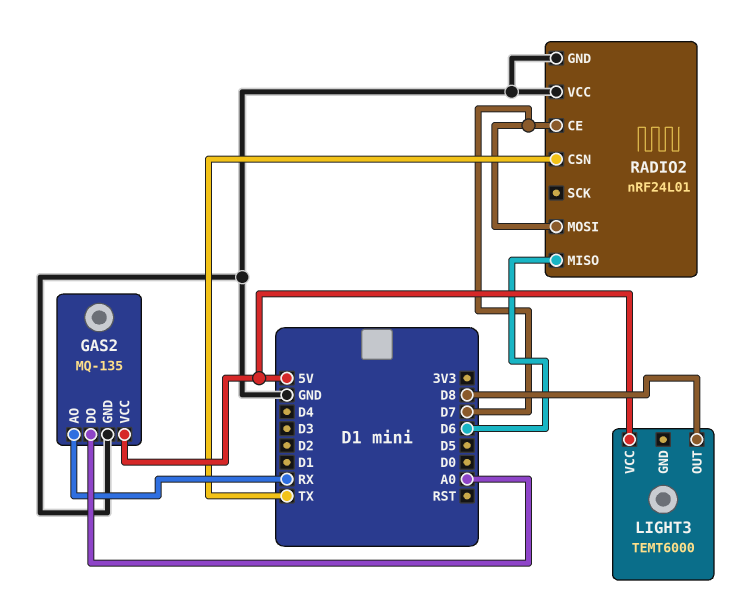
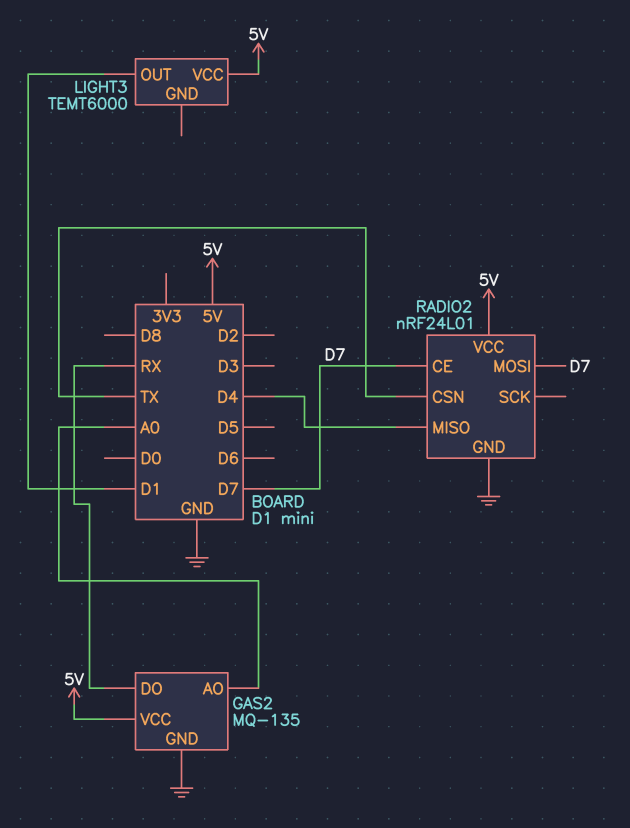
GAS2 pin AO: RX -> A0
GAS2 pin DO: A0 -> RX
LIGHT3 pin OUT: D8 -> D1
RADIO2 pin MISO: D6 -> D4
RADIO2 pin VCC: GND -> 5V

